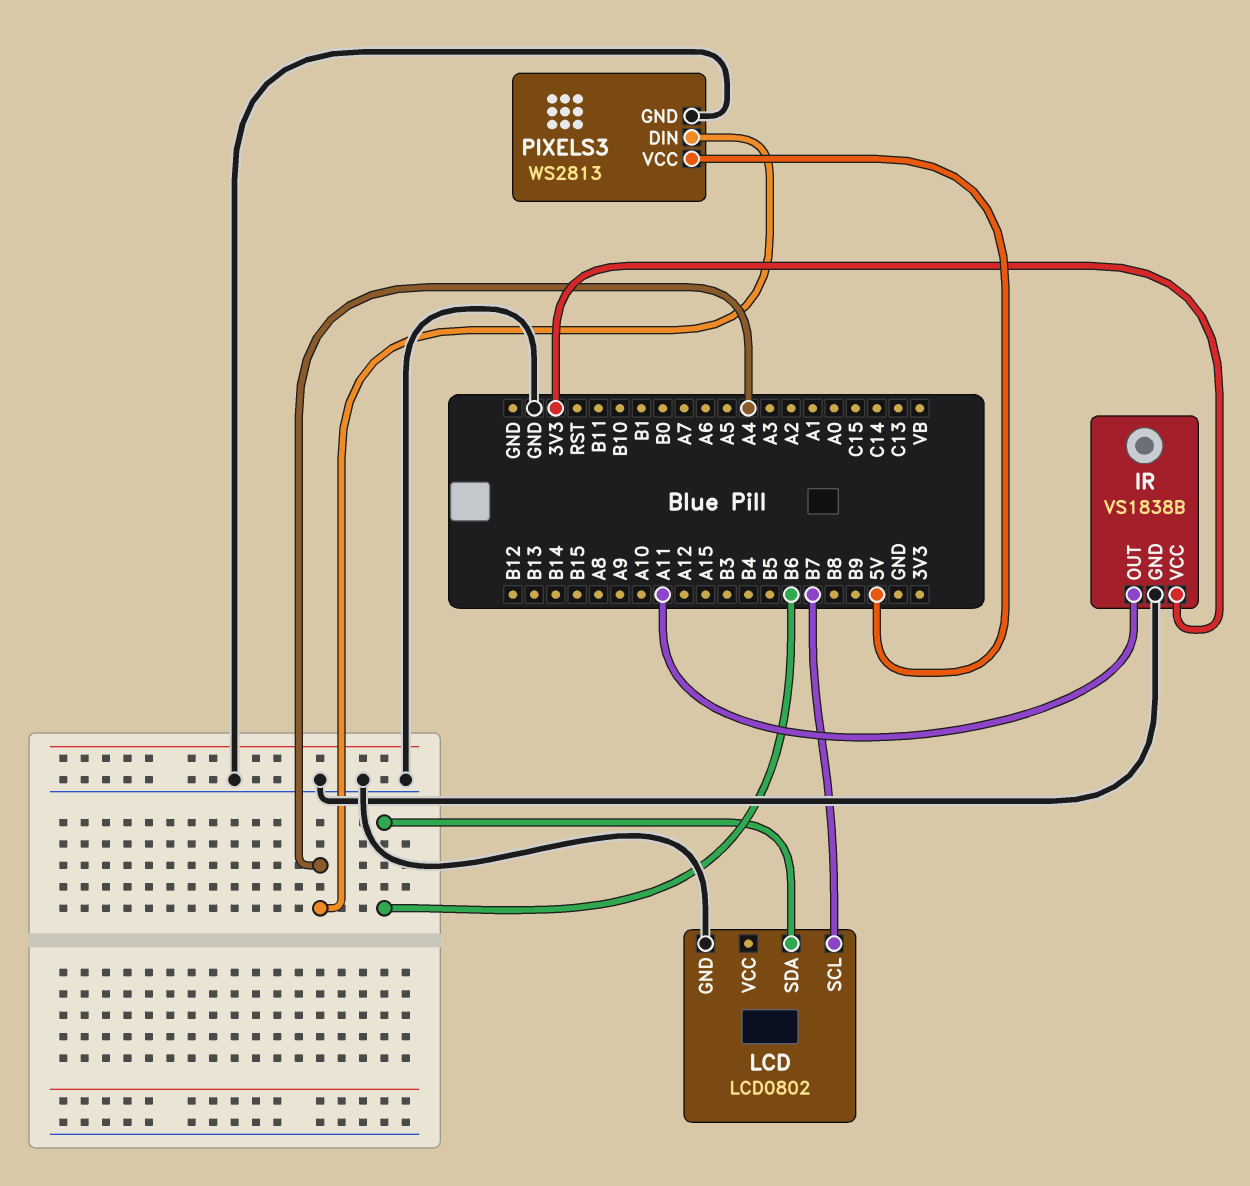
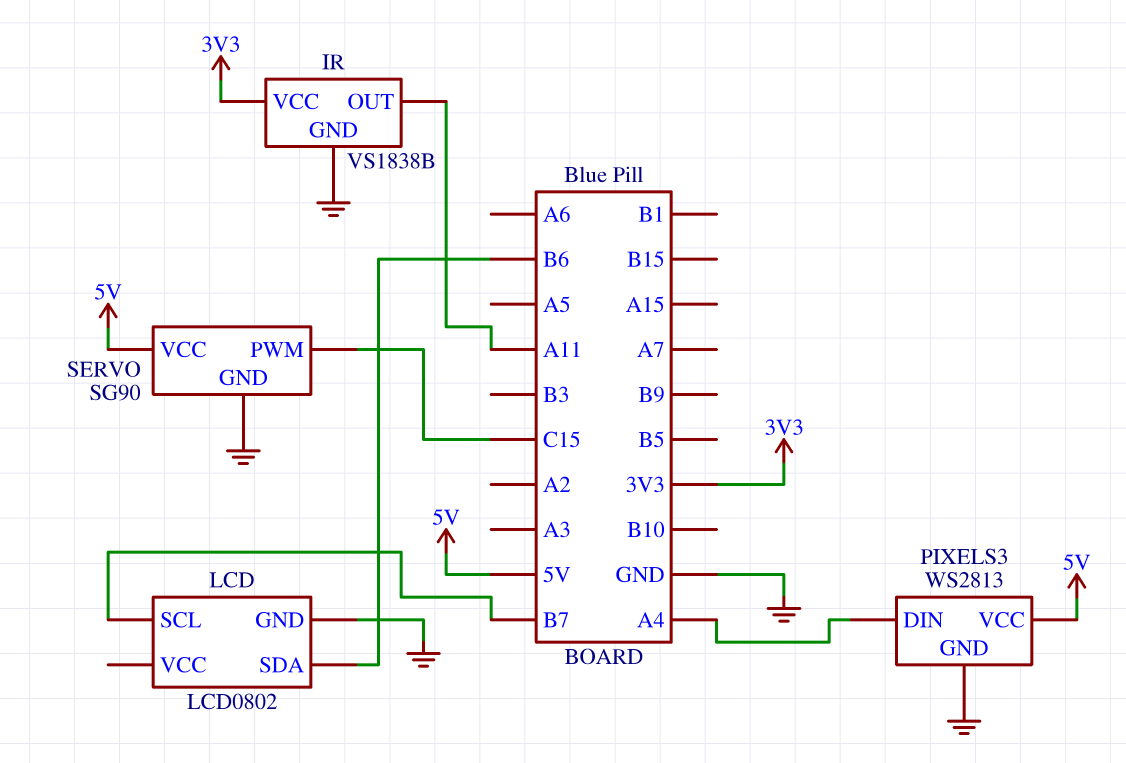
SERVO: none -> SG90
SERVO pin GND: none -> GND
SERVO pin PWM: none -> C15
SERVO pin VCC: none -> 5V

